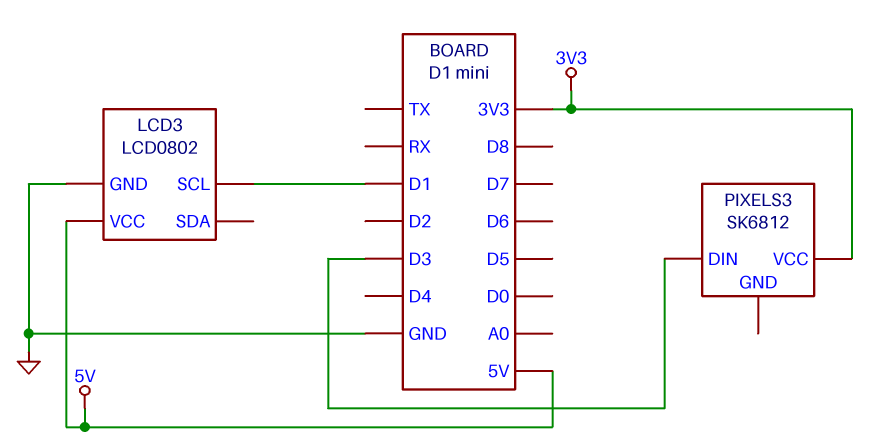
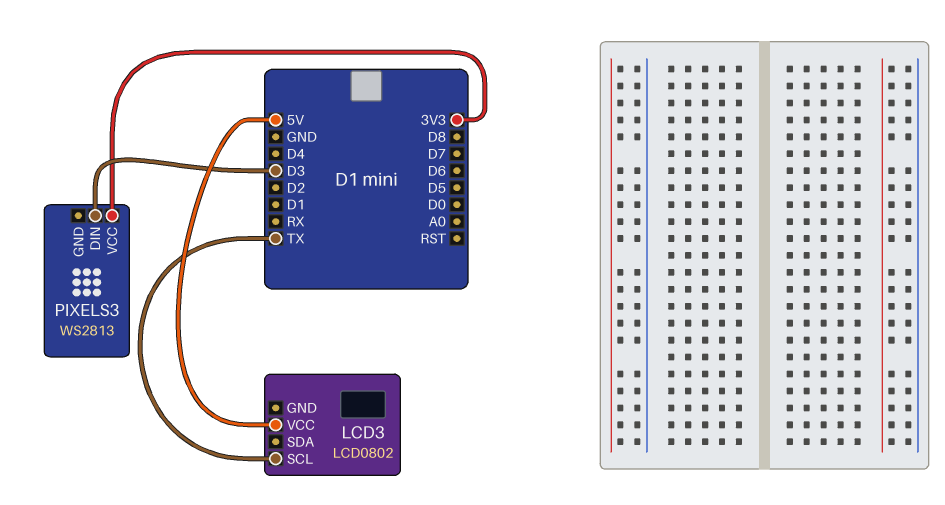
LCD3 pin GND: GND -> none
LCD3 pin SCL: D1 -> TX
PIXELS3: SK6812 -> WS2813

